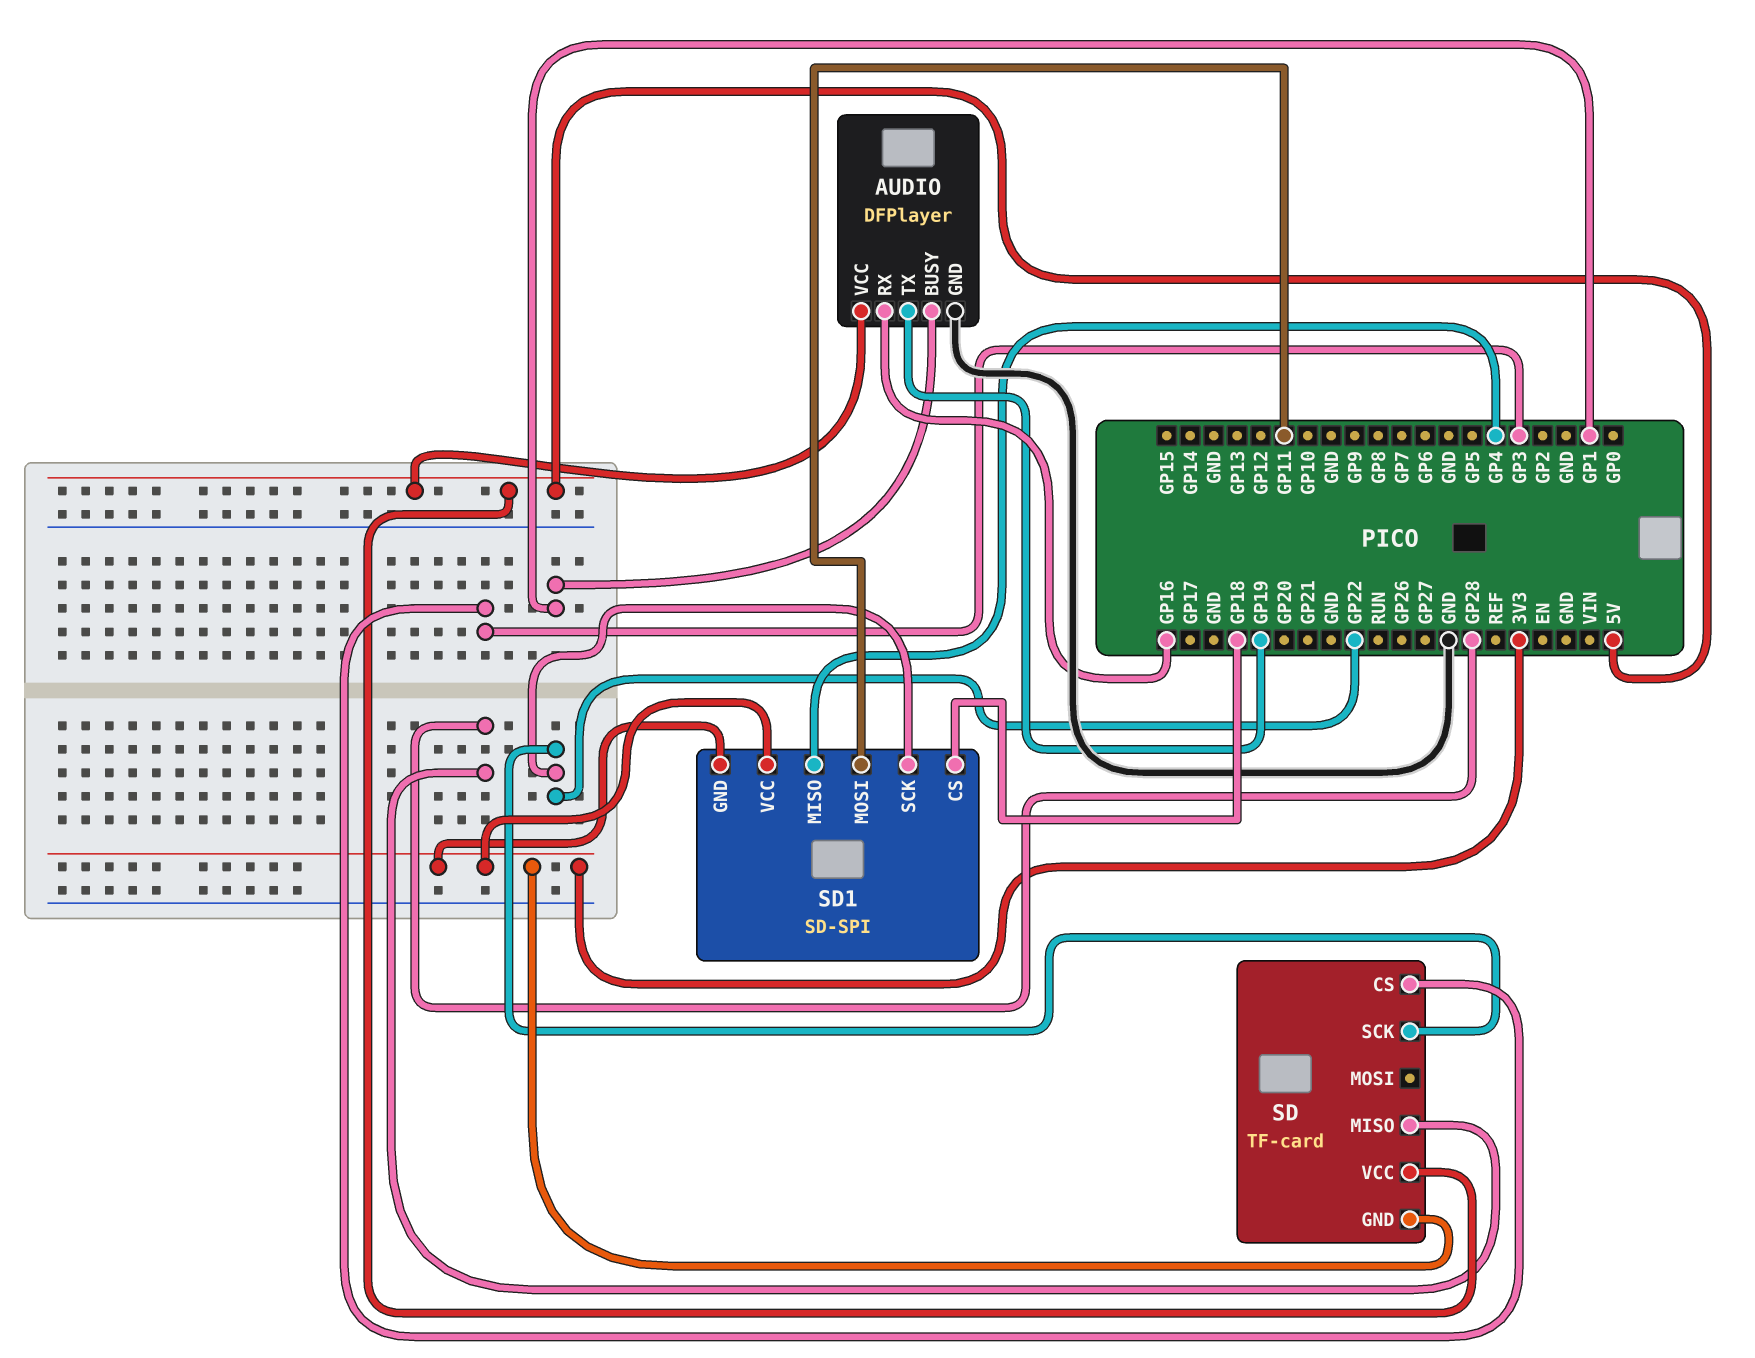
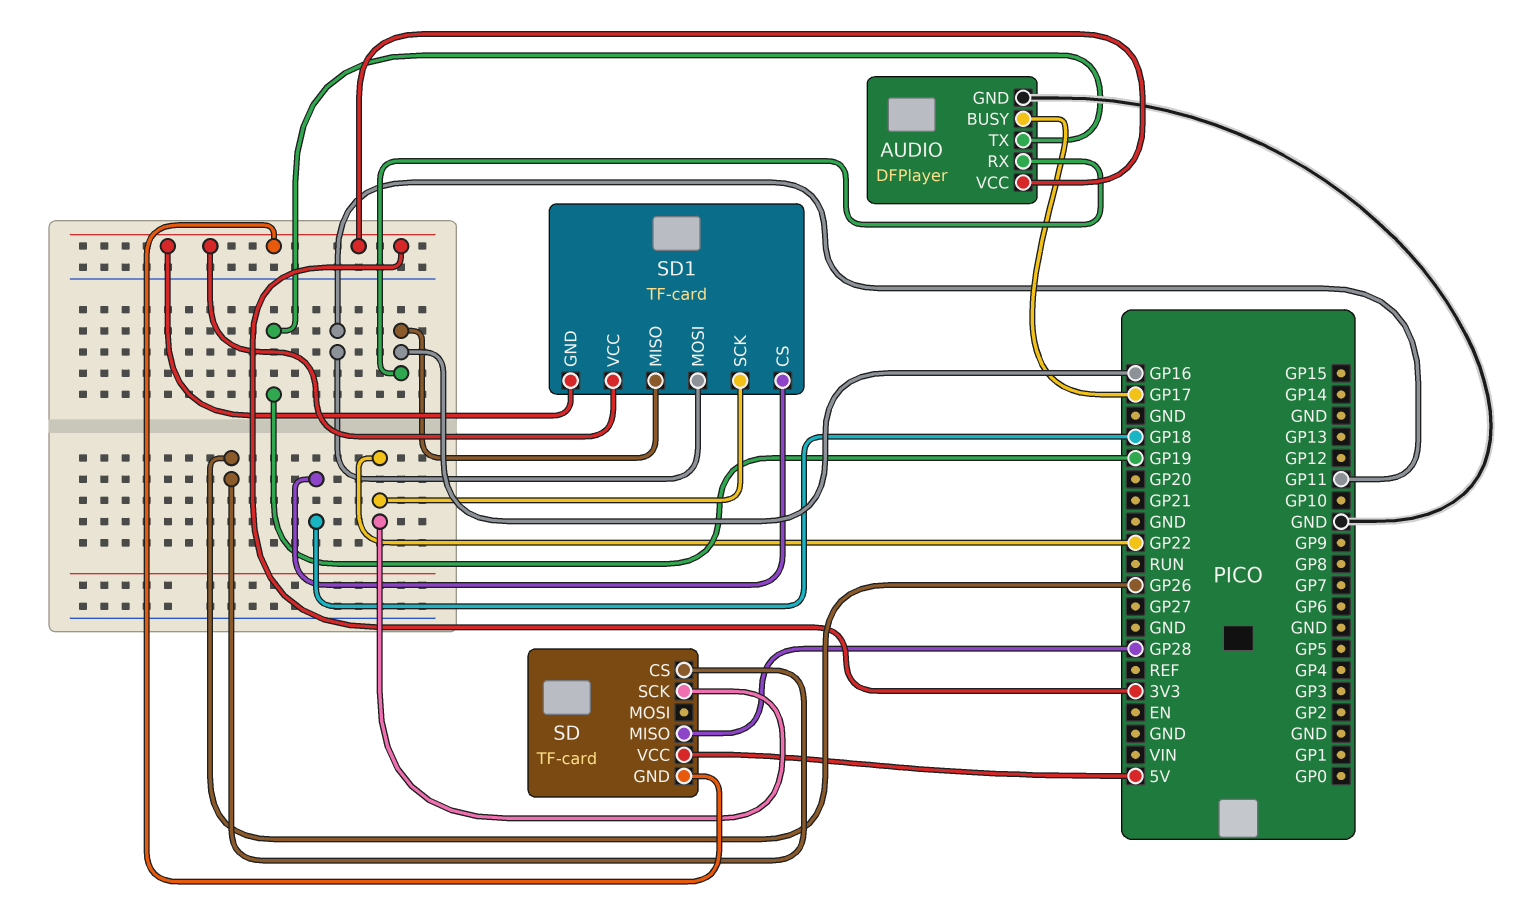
AUDIO pin BUSY: GP1 -> GP17
AUDIO pin VCC: 5V -> 3V3
SD pin CS: GP3 -> GP26
SD1: SD-SPI -> TF-card
SD1 pin MISO: GP4 -> GP16

